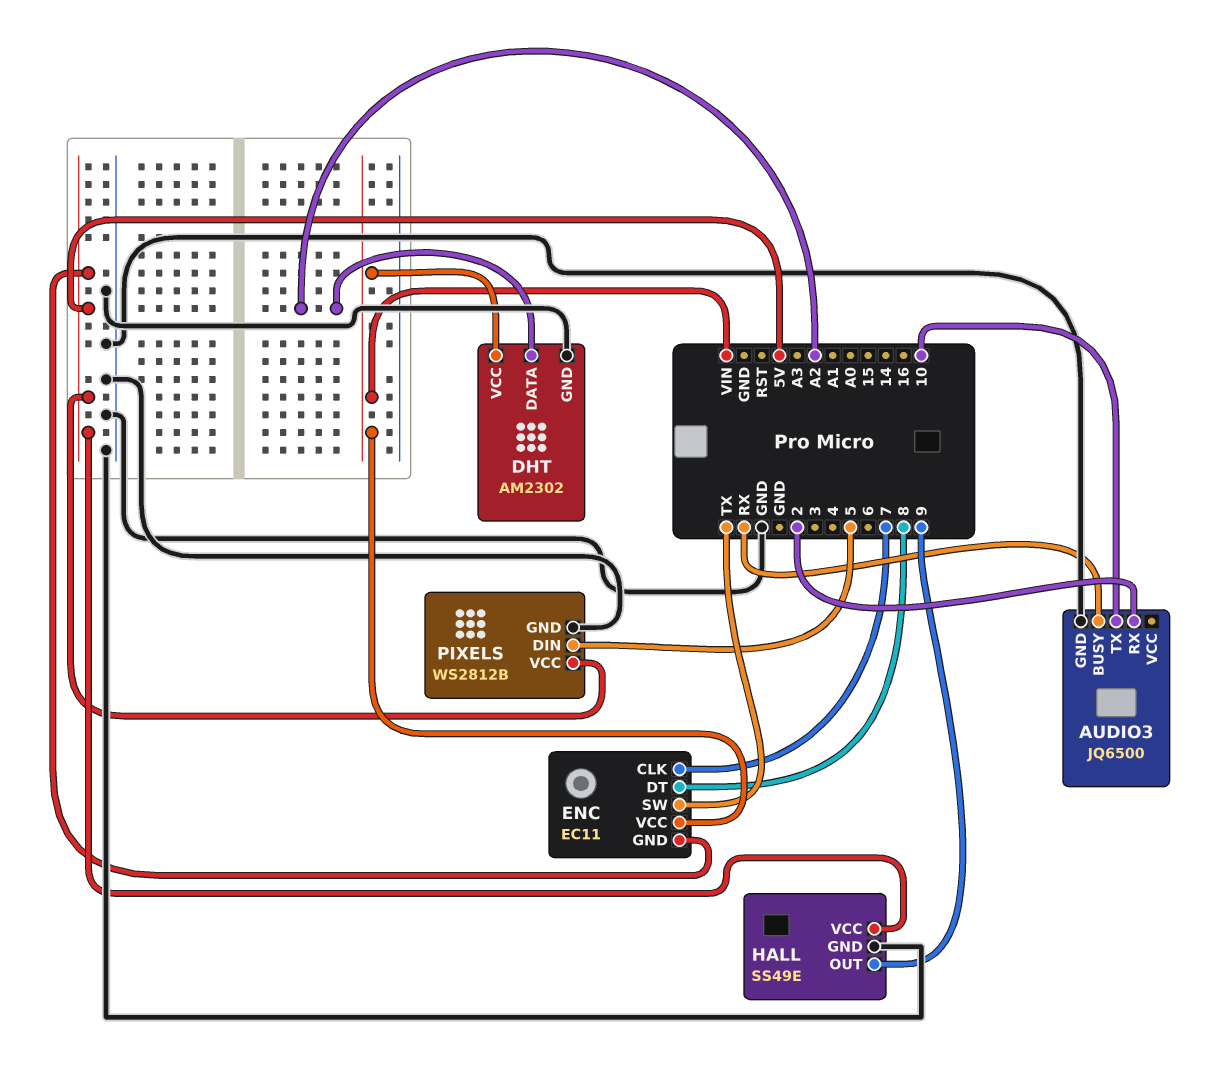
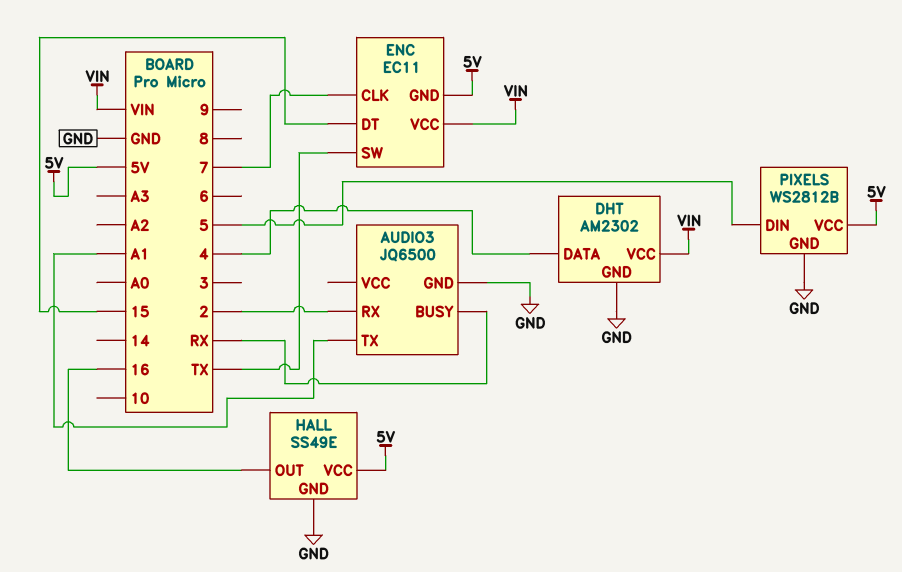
AUDIO3 pin TX: 10 -> A1
DHT pin DATA: A2 -> 4
ENC pin DT: 8 -> 15
HALL pin OUT: 9 -> 16

